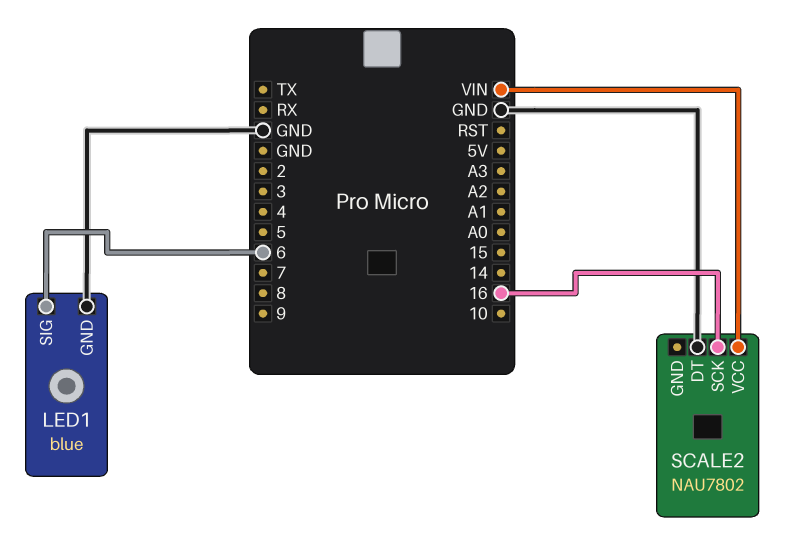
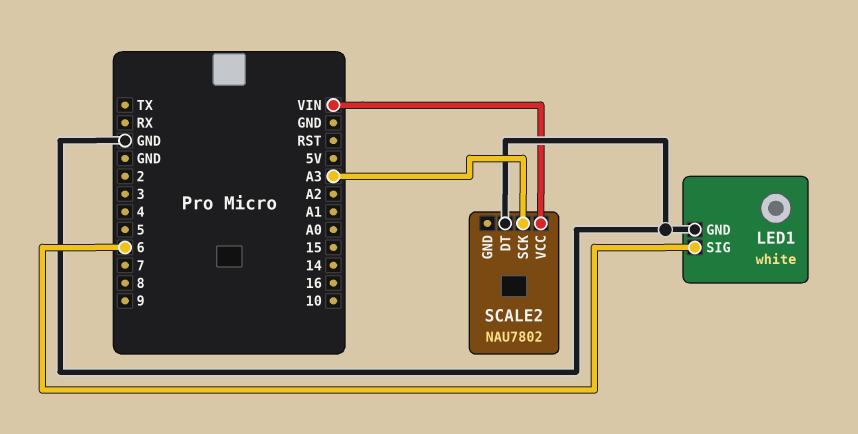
LED1: blue -> white
SCALE2 pin SCK: 16 -> A3

